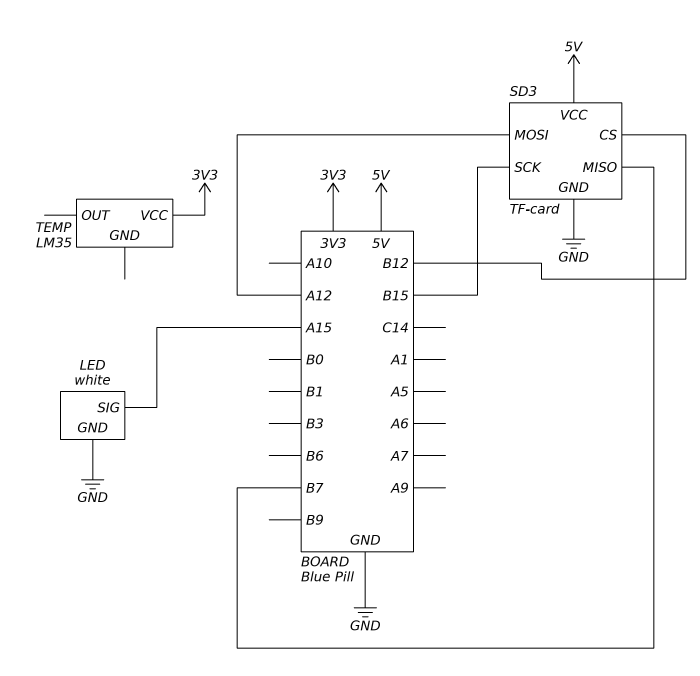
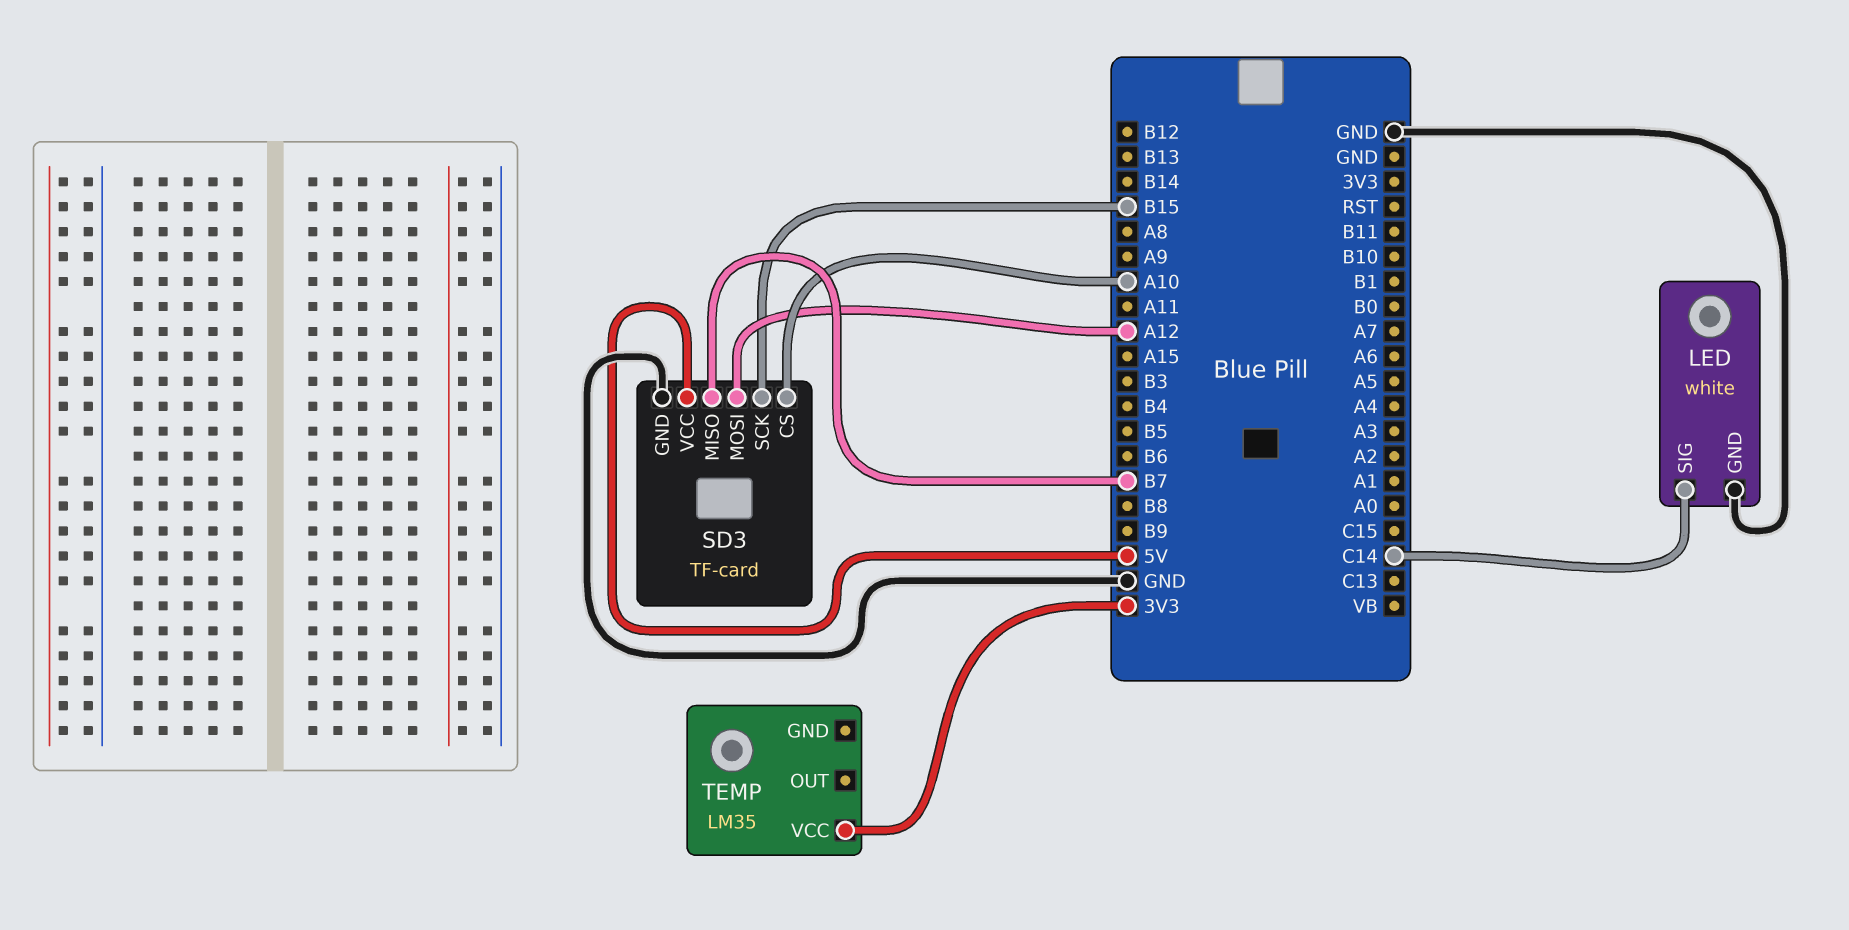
LED pin SIG: A15 -> C14
SD3 pin CS: B12 -> A10

